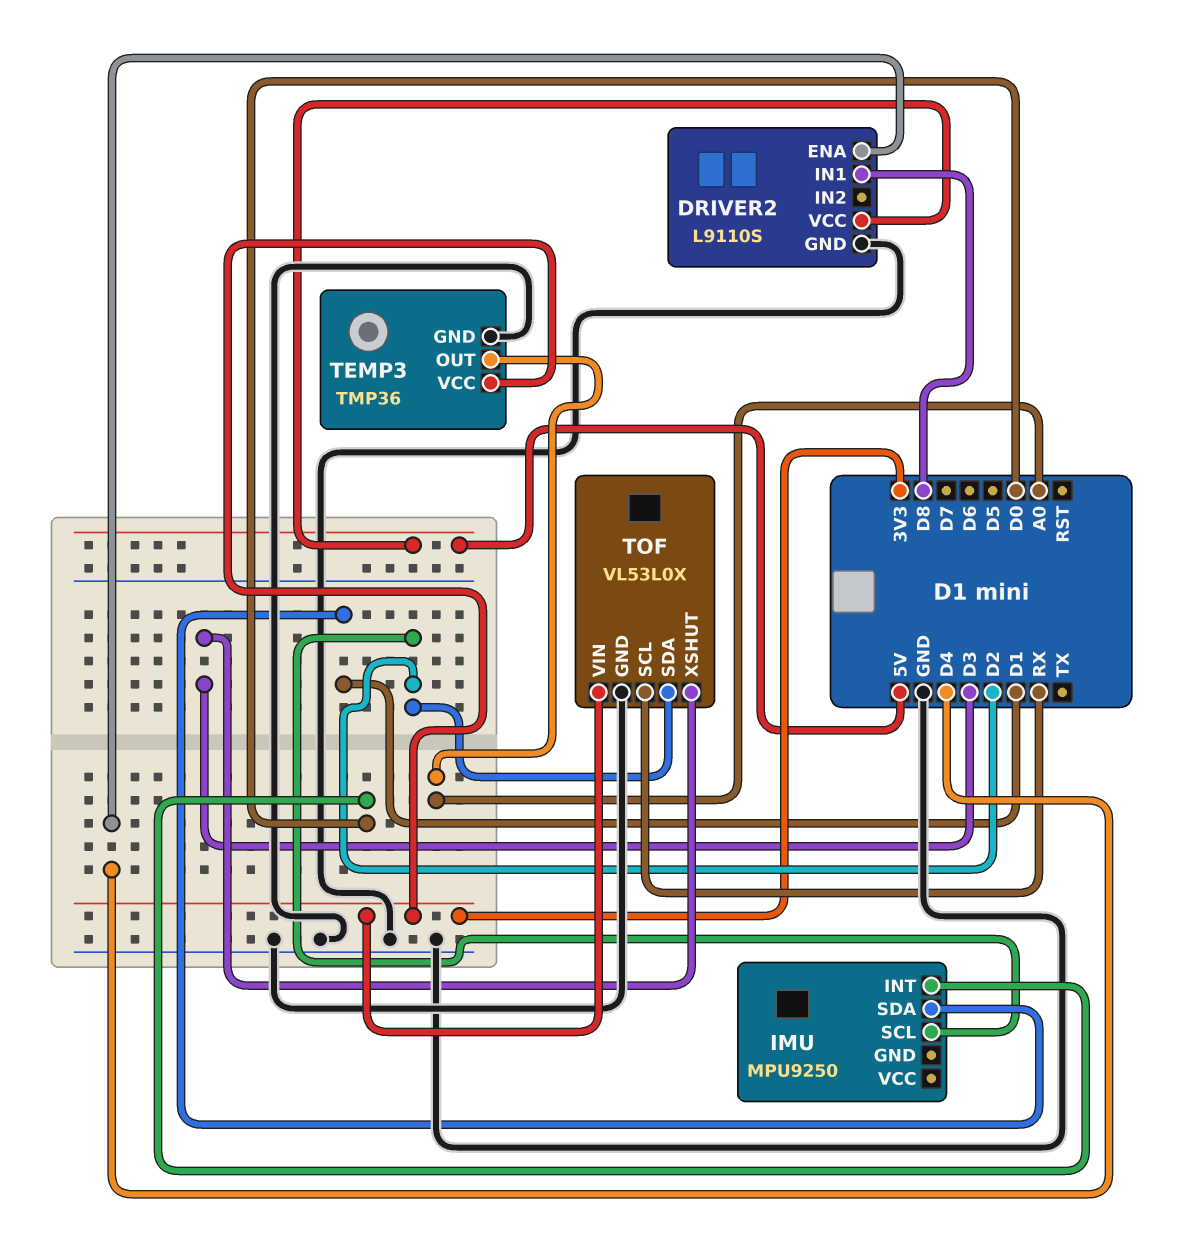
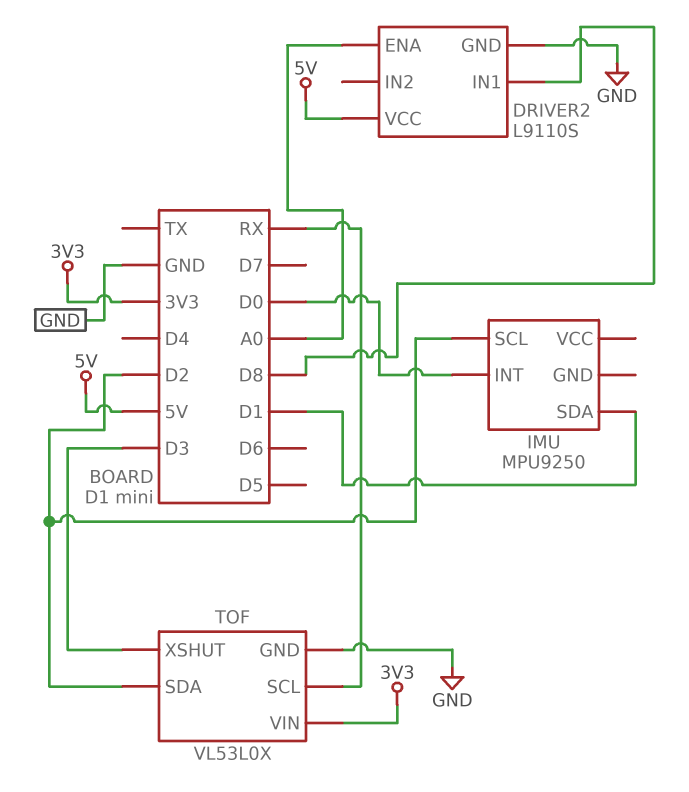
DRIVER2 pin ENA: D4 -> A0
TEMP3: TMP36 -> none
TEMP3 pin GND: GND -> none
TEMP3 pin OUT: A0 -> none
TEMP3 pin VCC: 3V3 -> none

